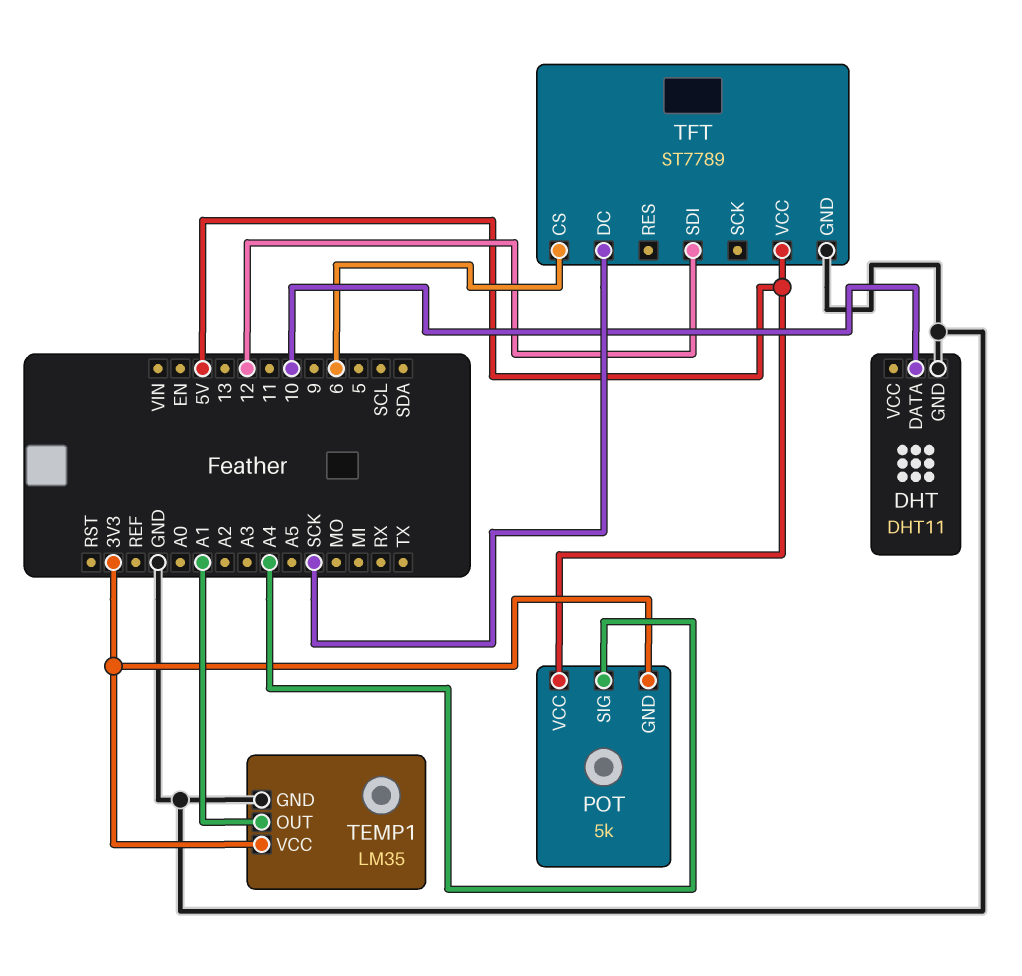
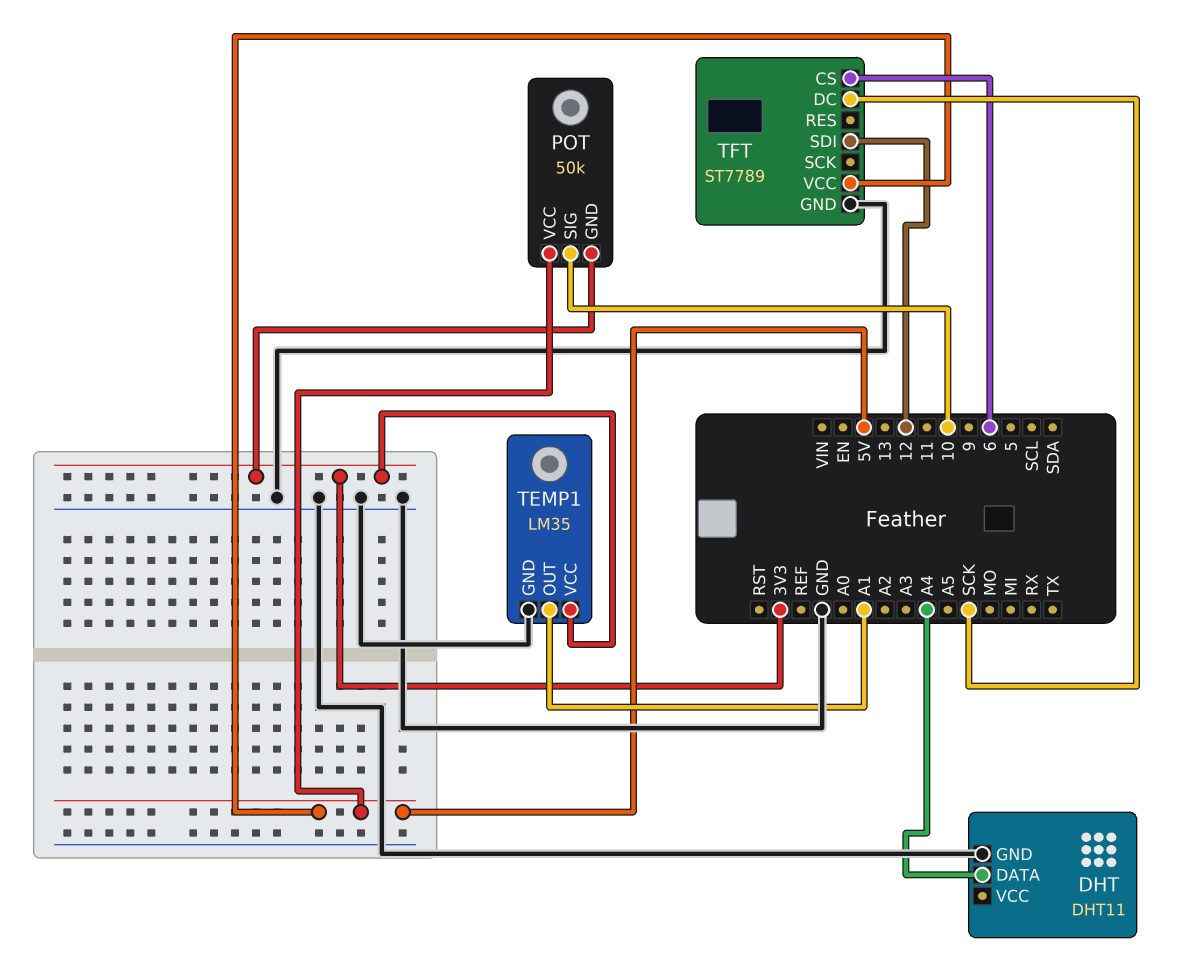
DHT pin DATA: 10 -> A4
POT: 5k -> 50k
POT pin SIG: A4 -> 10

